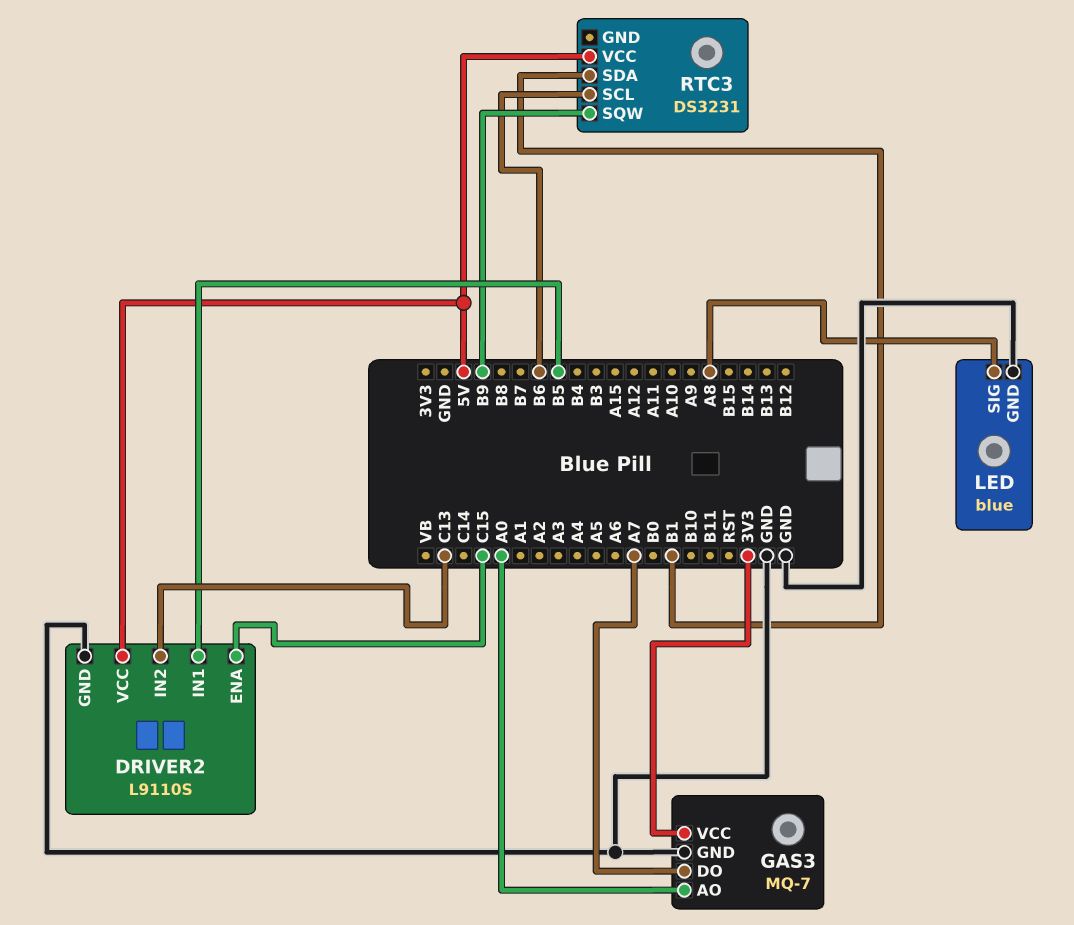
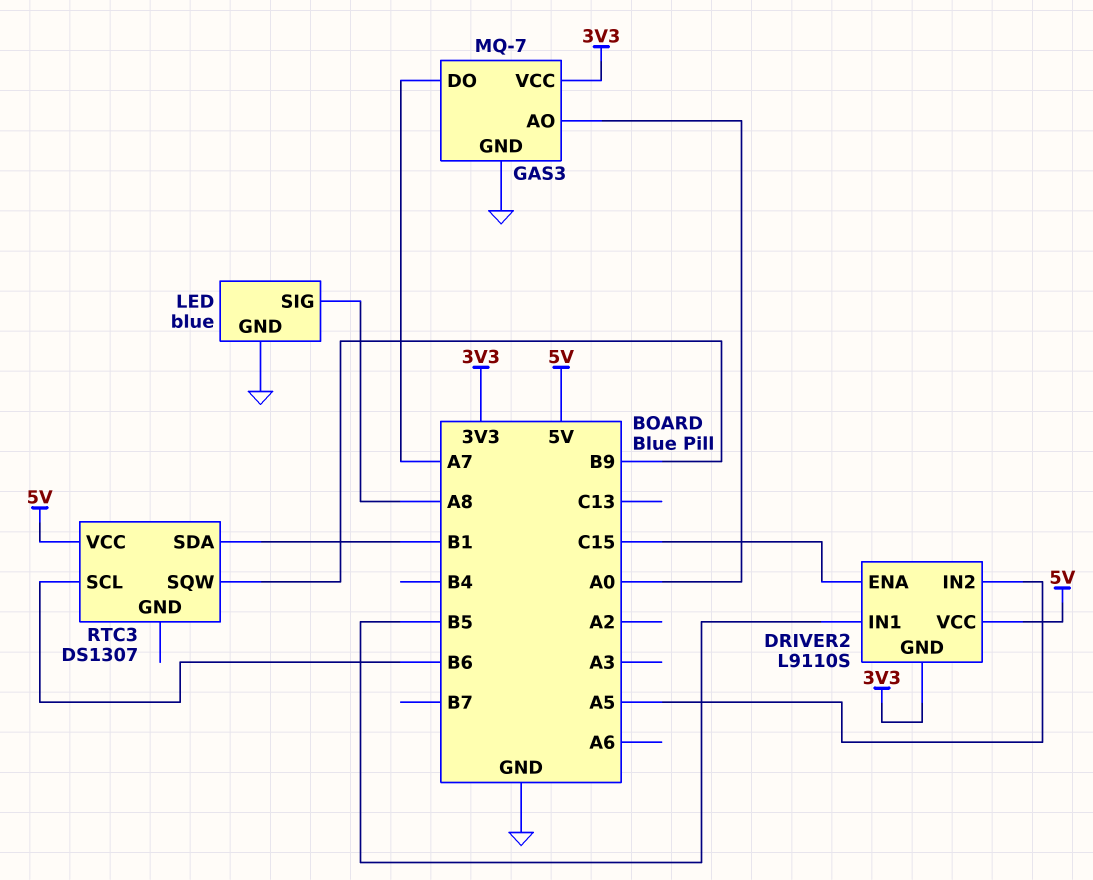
DRIVER2 pin GND: GND -> 3V3
DRIVER2 pin IN2: C13 -> A5
RTC3: DS3231 -> DS1307

